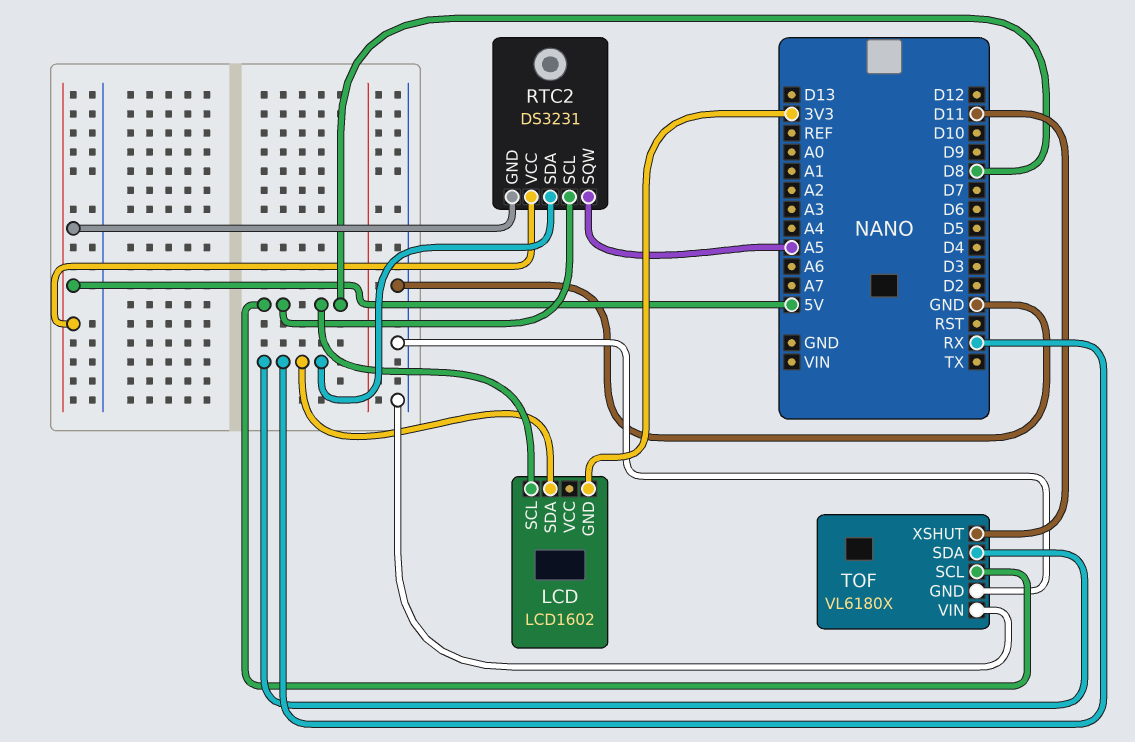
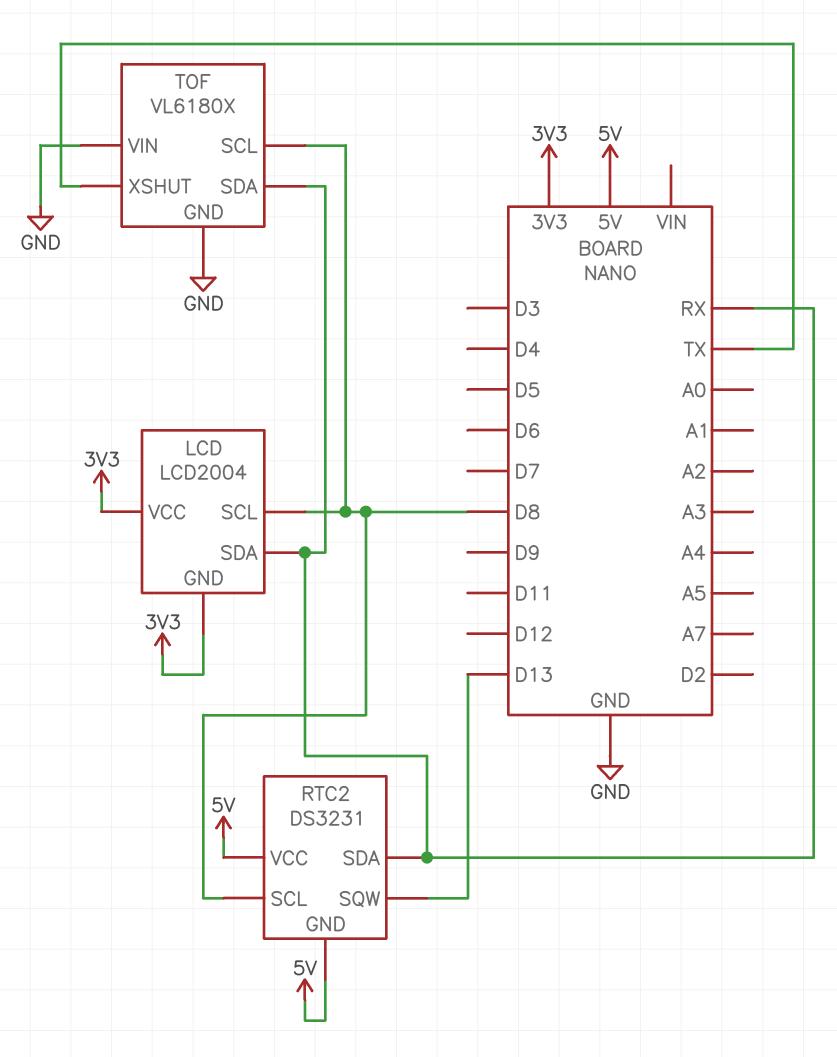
LCD: LCD1602 -> LCD2004
LCD pin VCC: none -> 3V3
RTC2 pin SQW: A5 -> D13
TOF pin XSHUT: D11 -> TX

